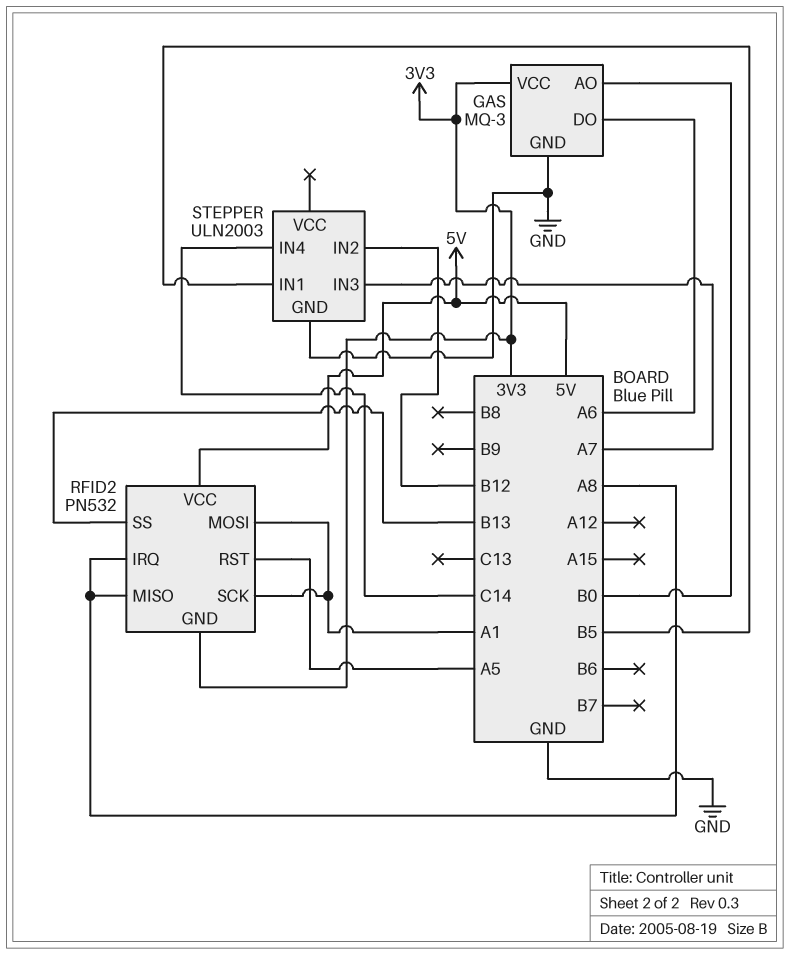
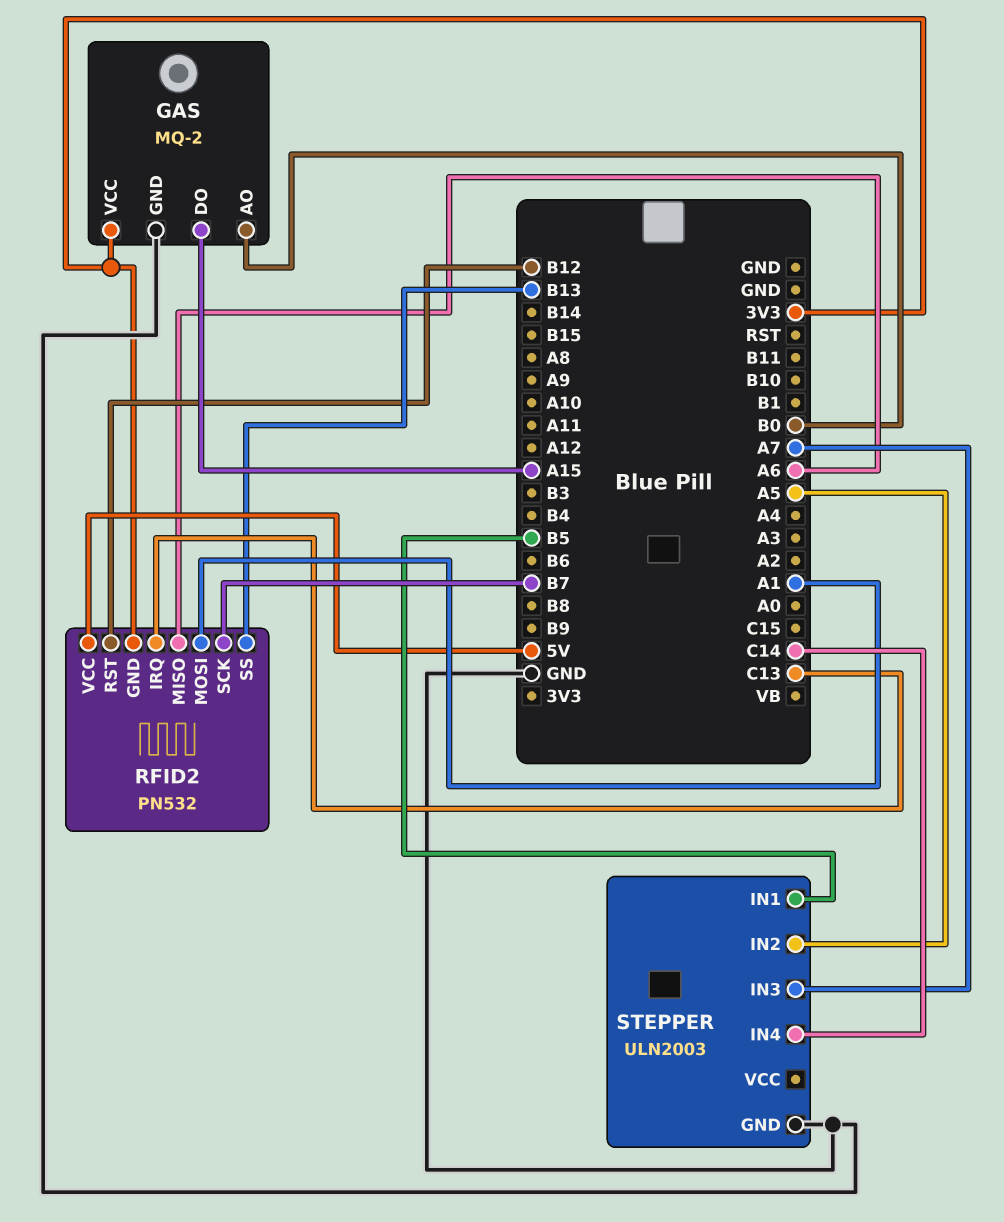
GAS: MQ-3 -> MQ-2
GAS pin DO: A6 -> A15
RFID2 pin IRQ: A8 -> C13
RFID2 pin MISO: A8 -> A6
RFID2 pin RST: A5 -> B12
RFID2 pin SCK: A1 -> B7
STEPPER pin IN2: B12 -> A5

